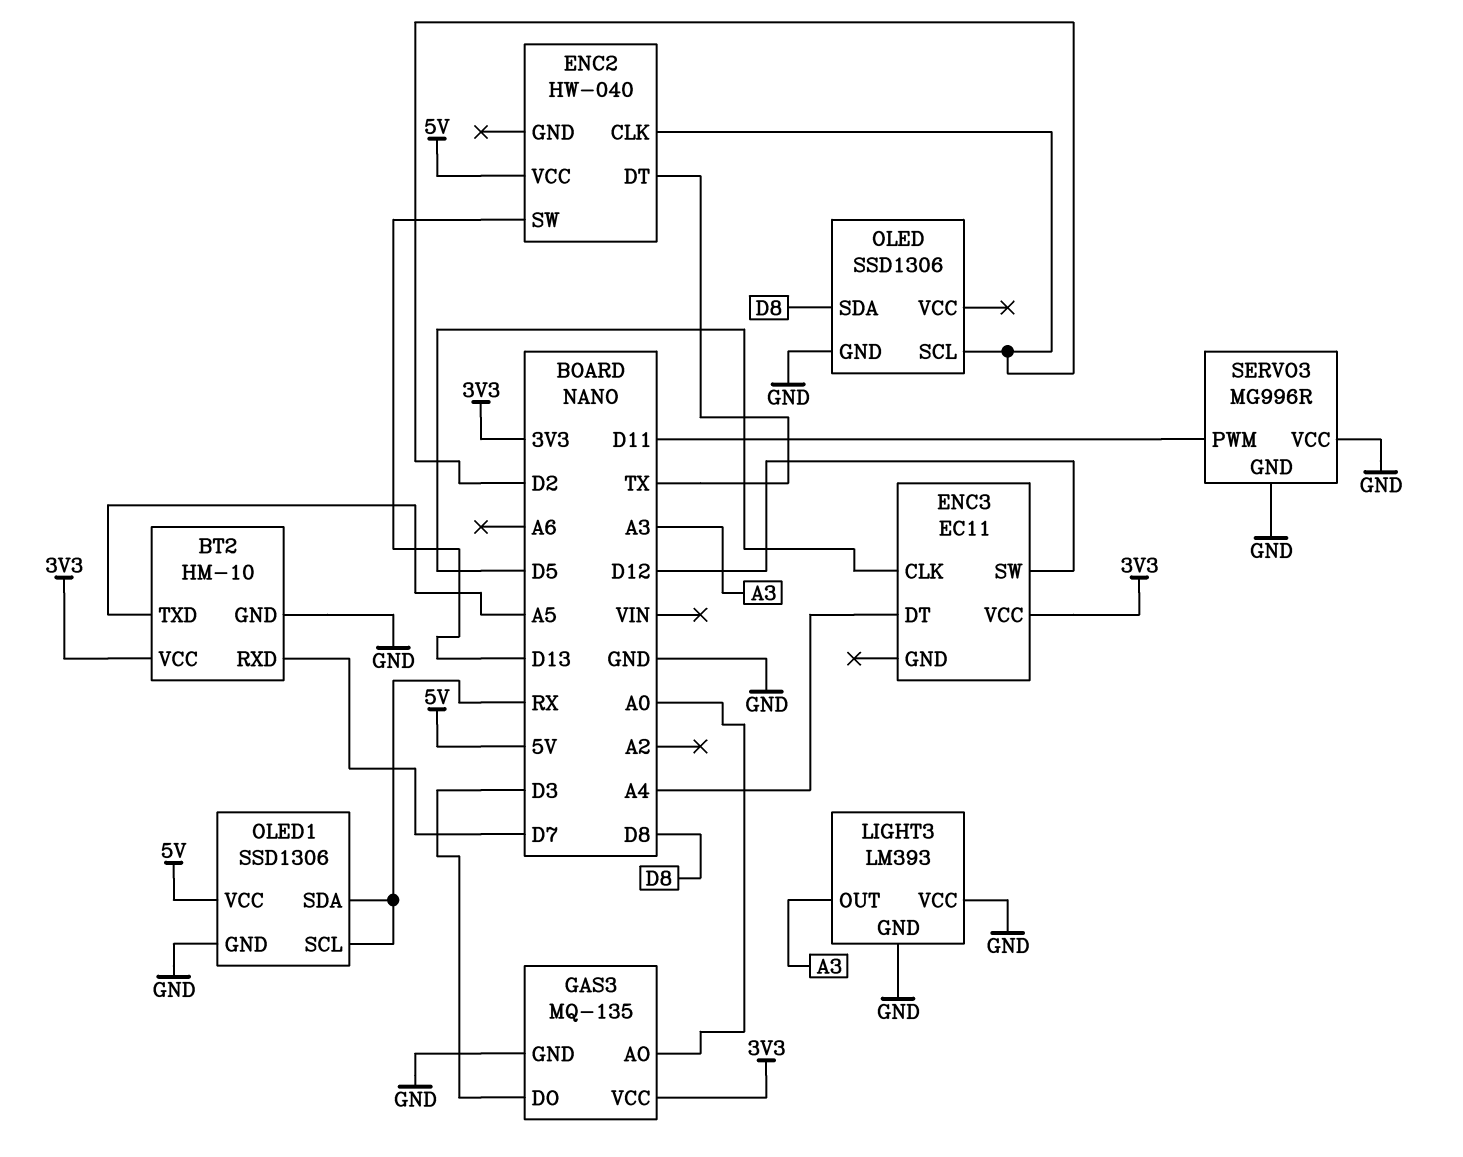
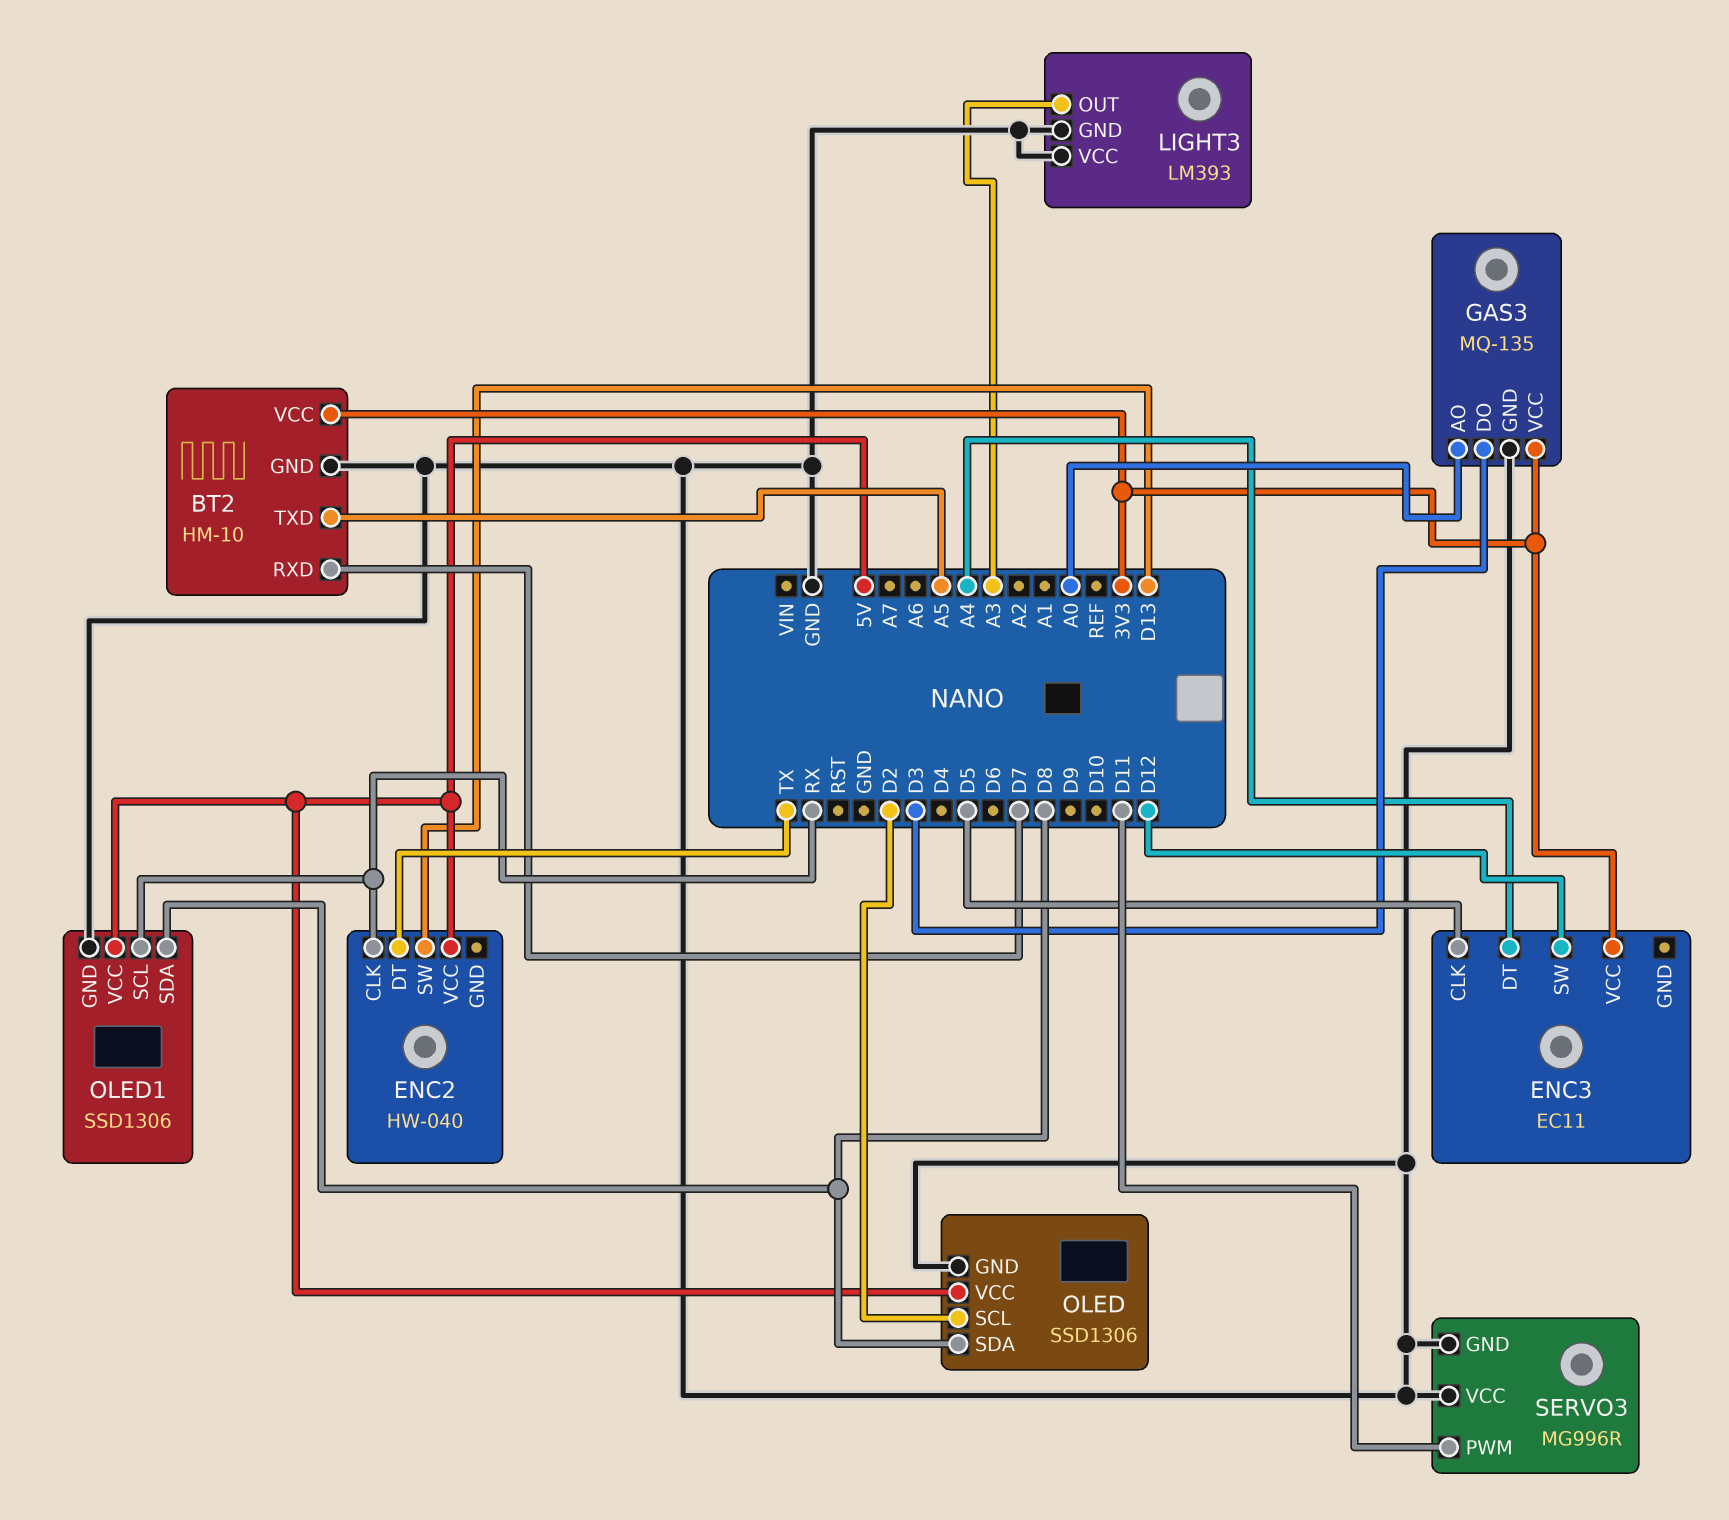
ENC2 pin CLK: D2 -> RX
OLED pin VCC: none -> 5V
OLED1 pin SDA: RX -> D8

